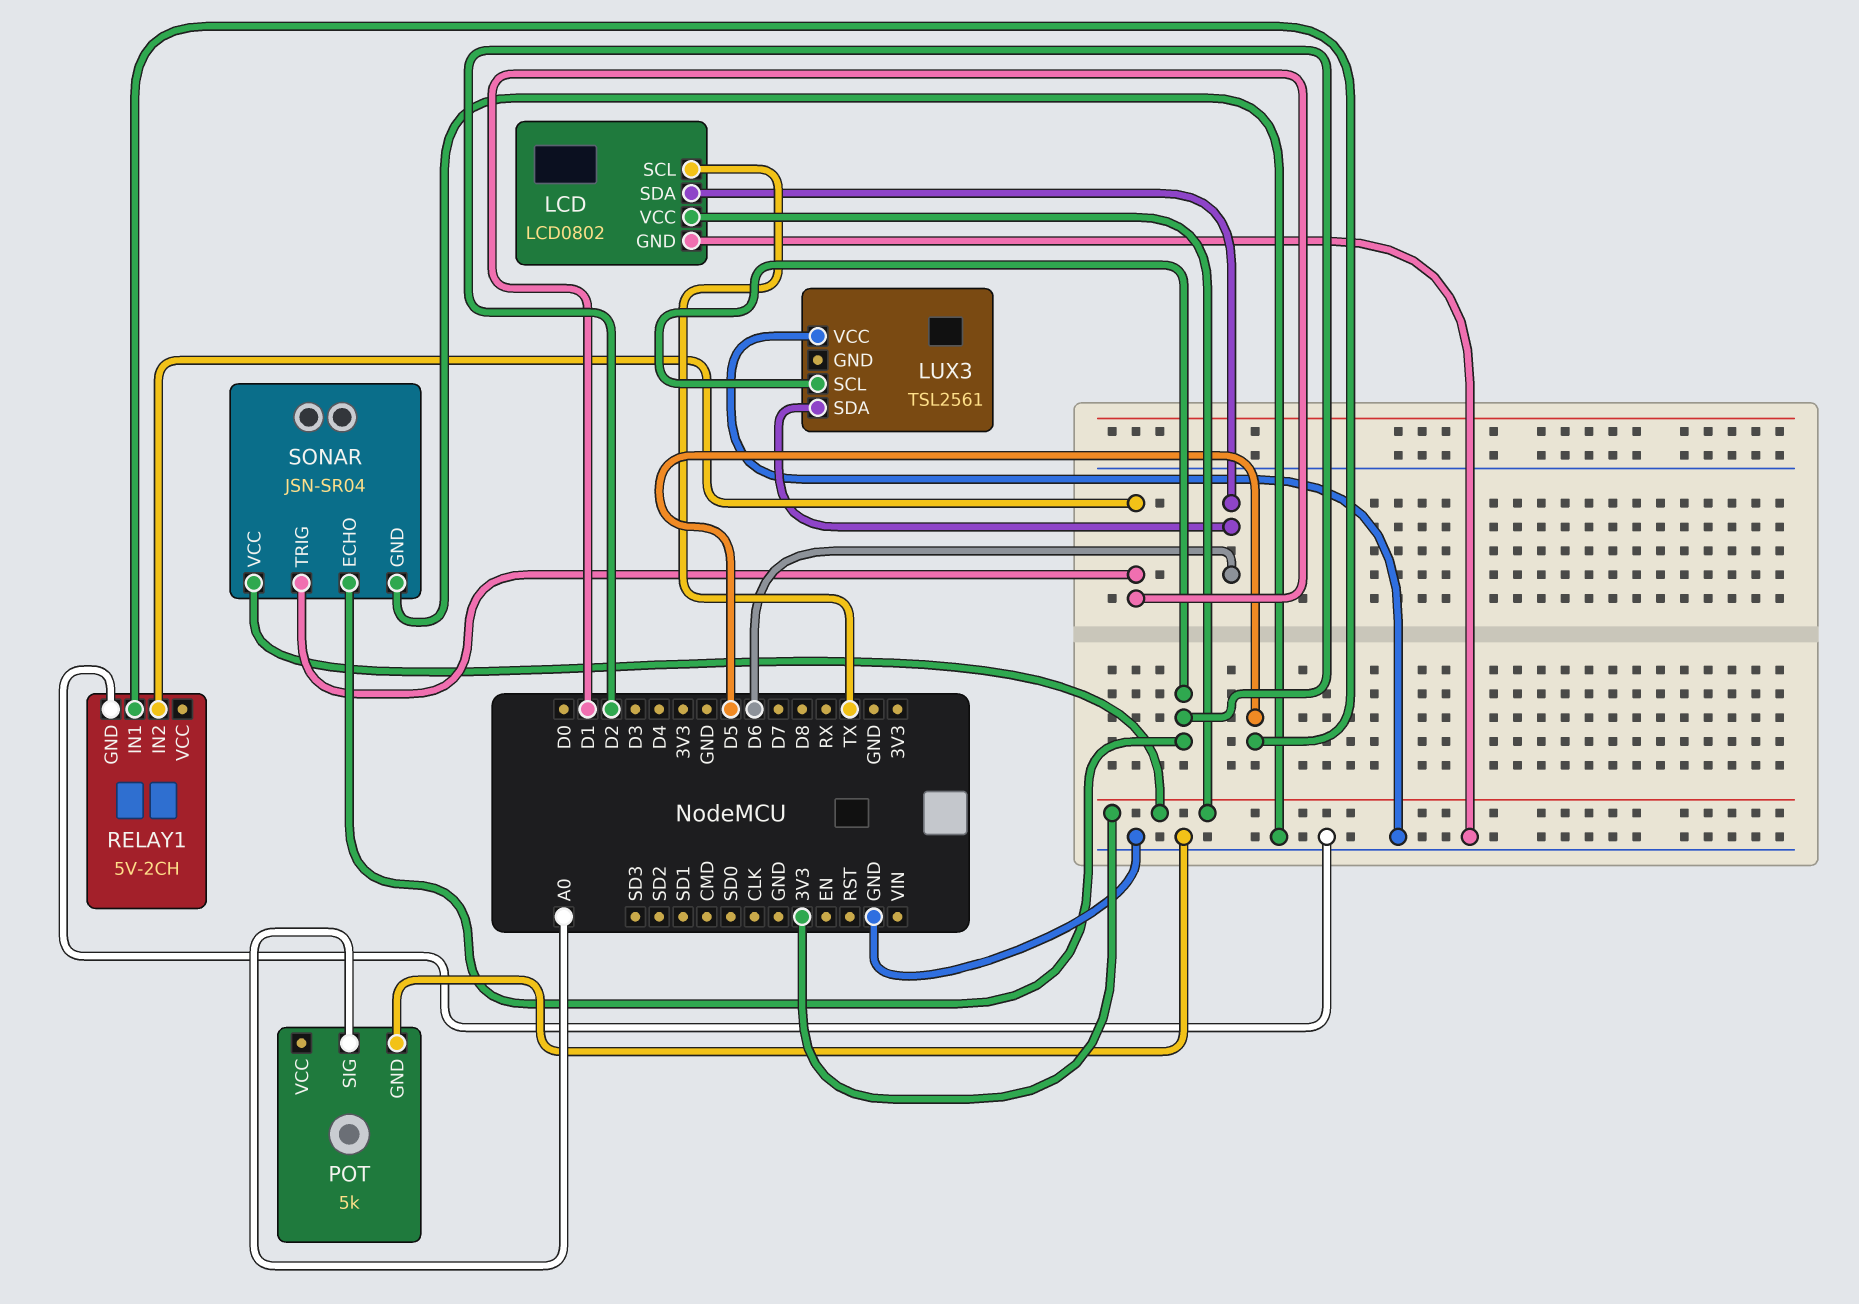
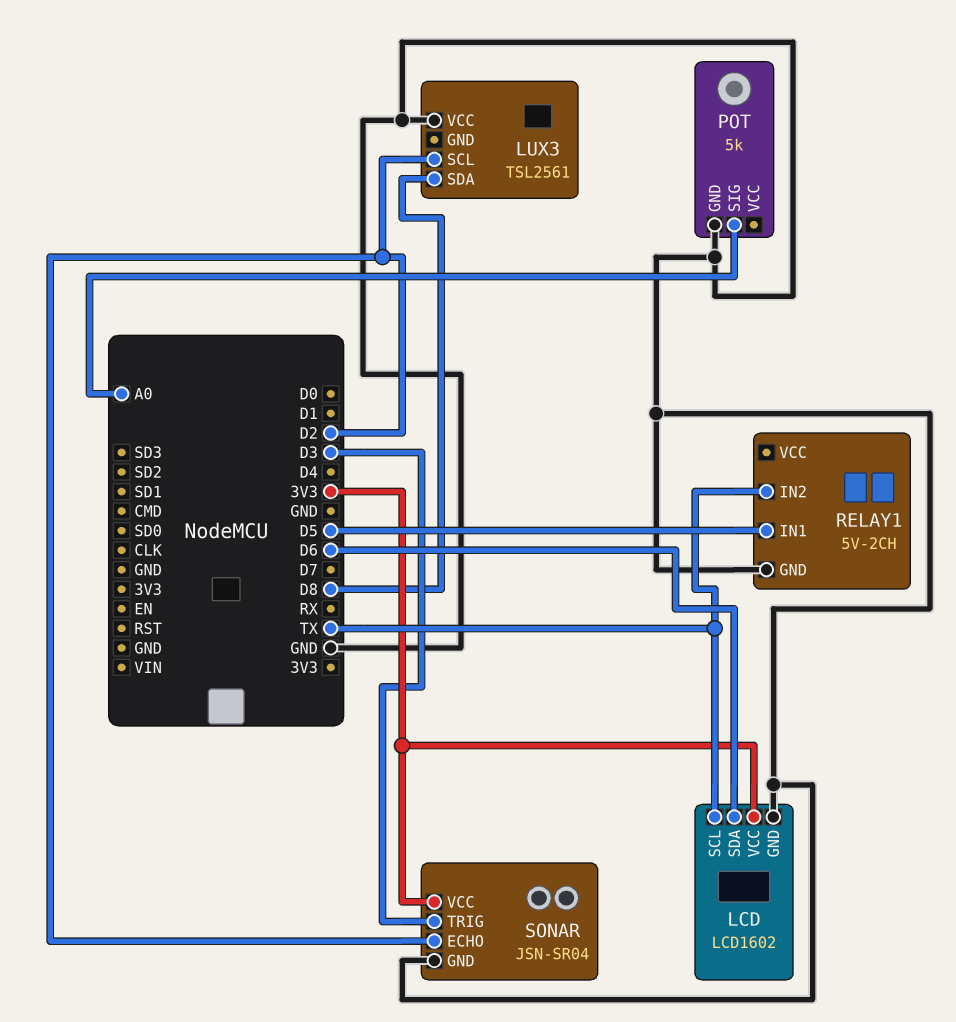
LCD: LCD0802 -> LCD1602
LUX3 pin SDA: D6 -> D8
RELAY1 pin IN2: D1 -> TX
SONAR pin TRIG: D1 -> D3

